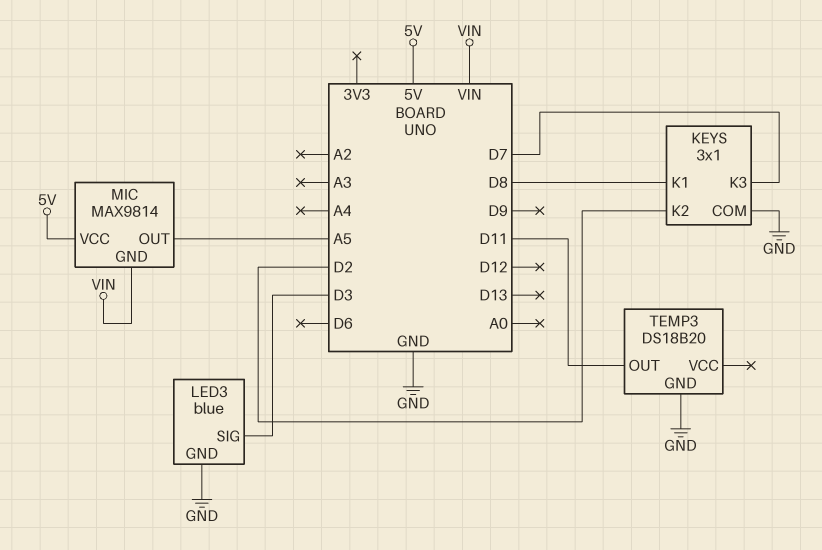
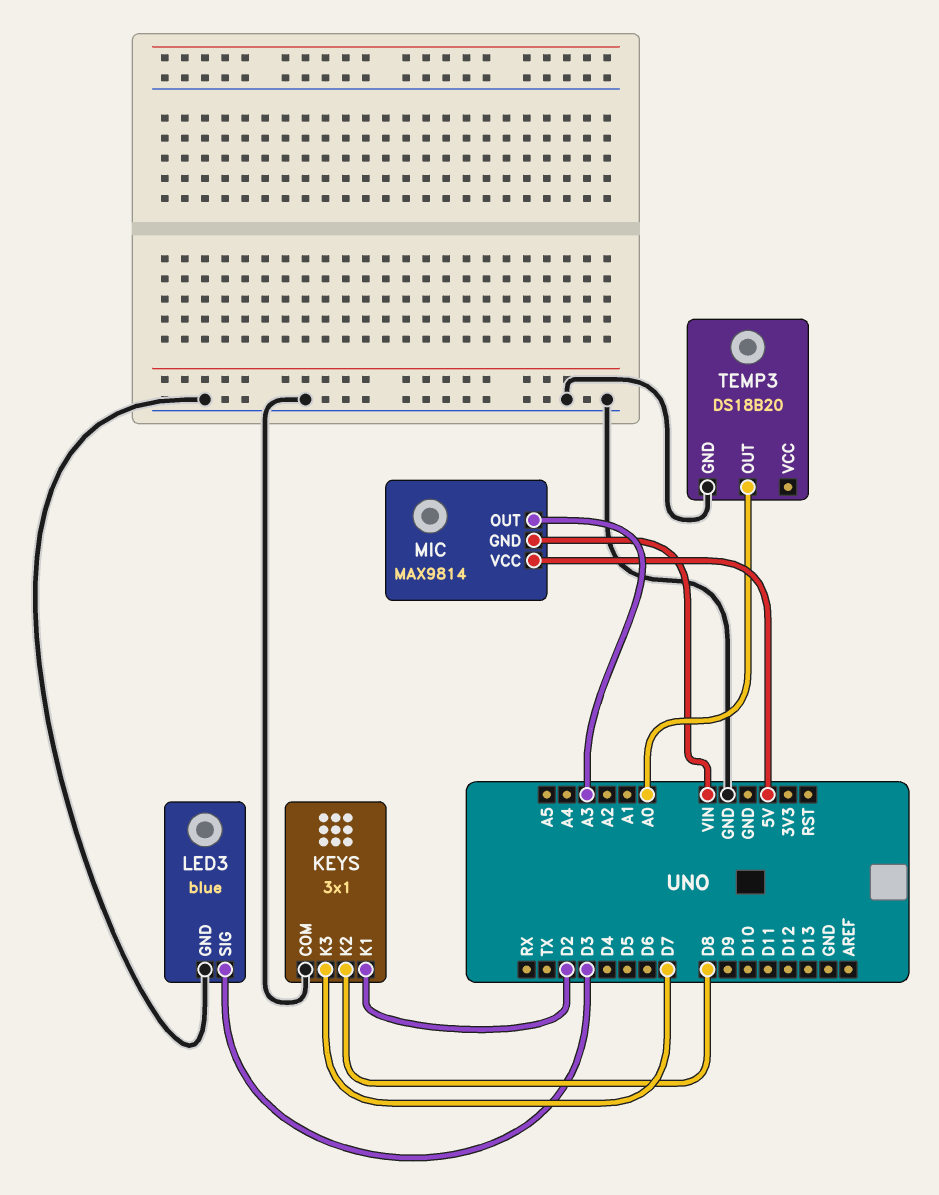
KEYS pin K1: D8 -> D2
KEYS pin K2: D2 -> D8
MIC pin OUT: A5 -> A3
TEMP3 pin OUT: D11 -> A0

